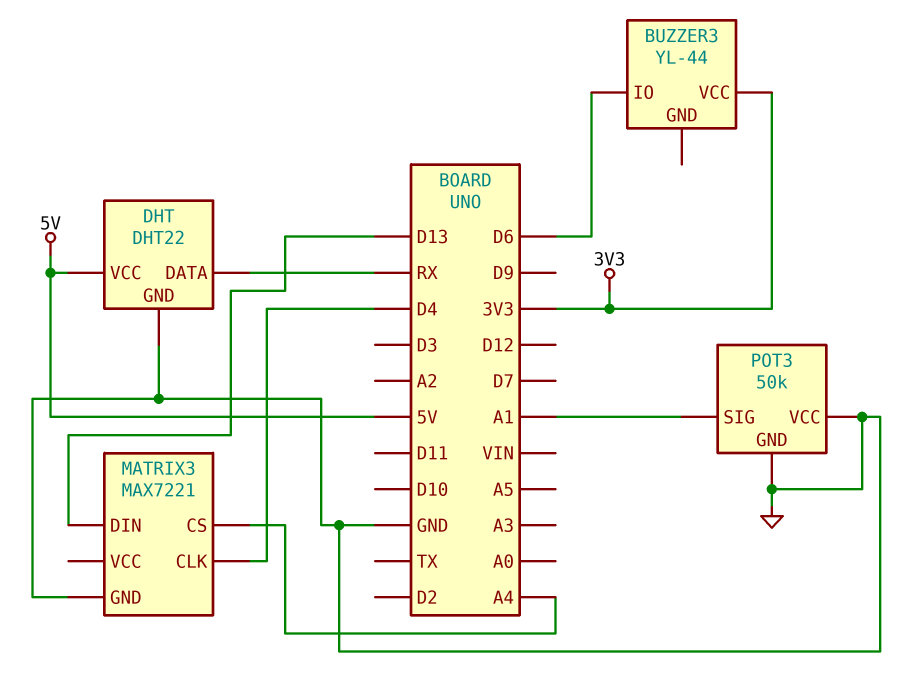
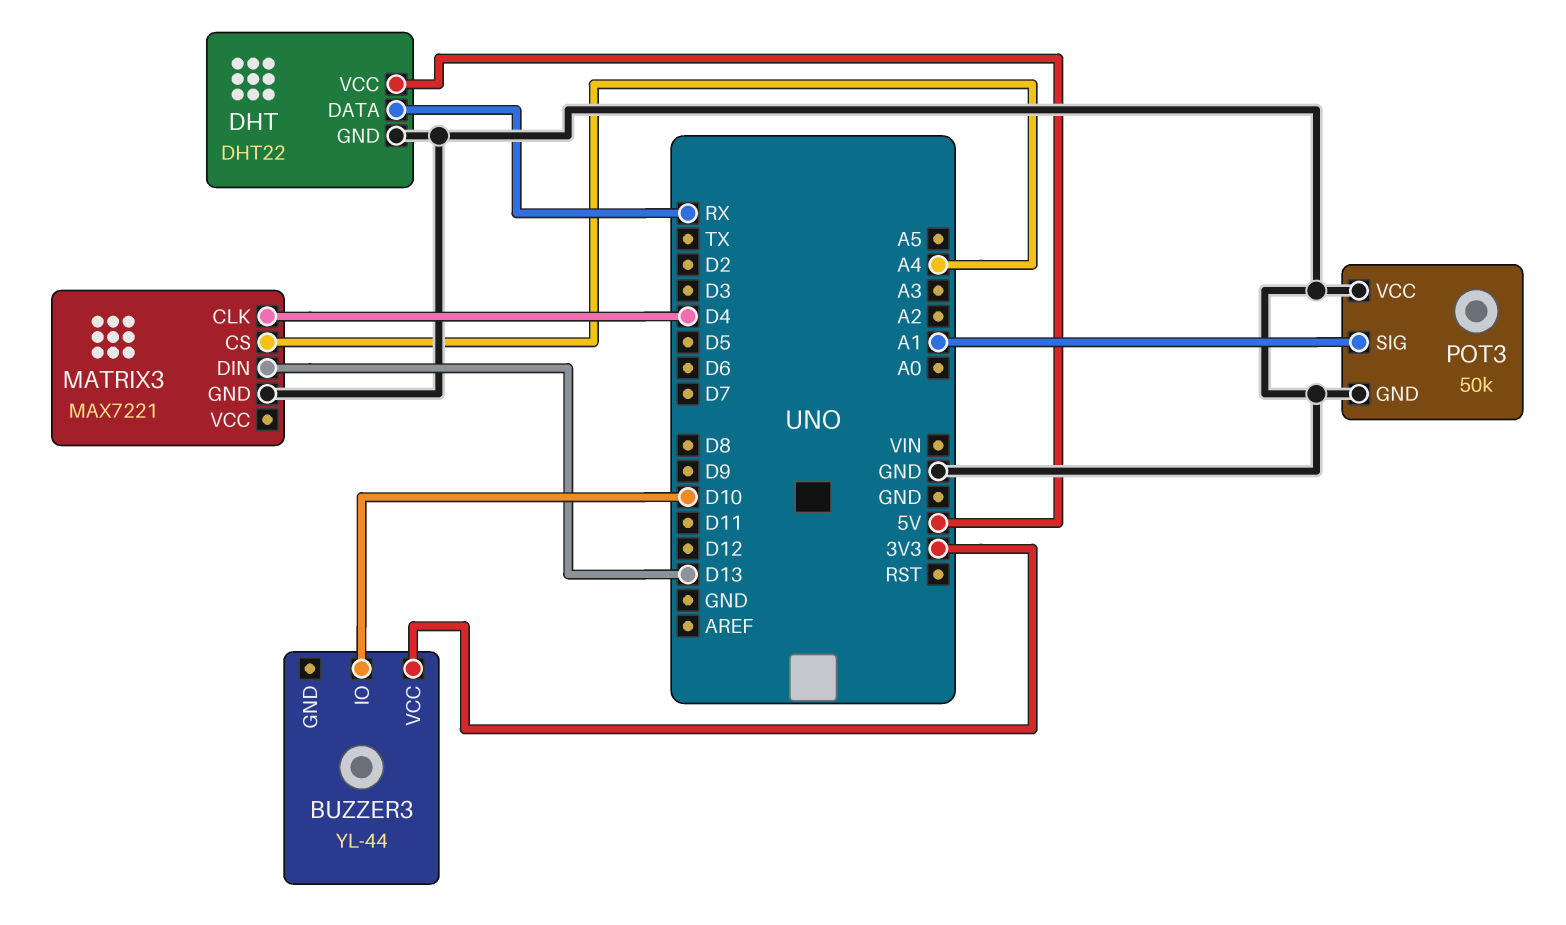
BUZZER3 pin IO: D6 -> D10

